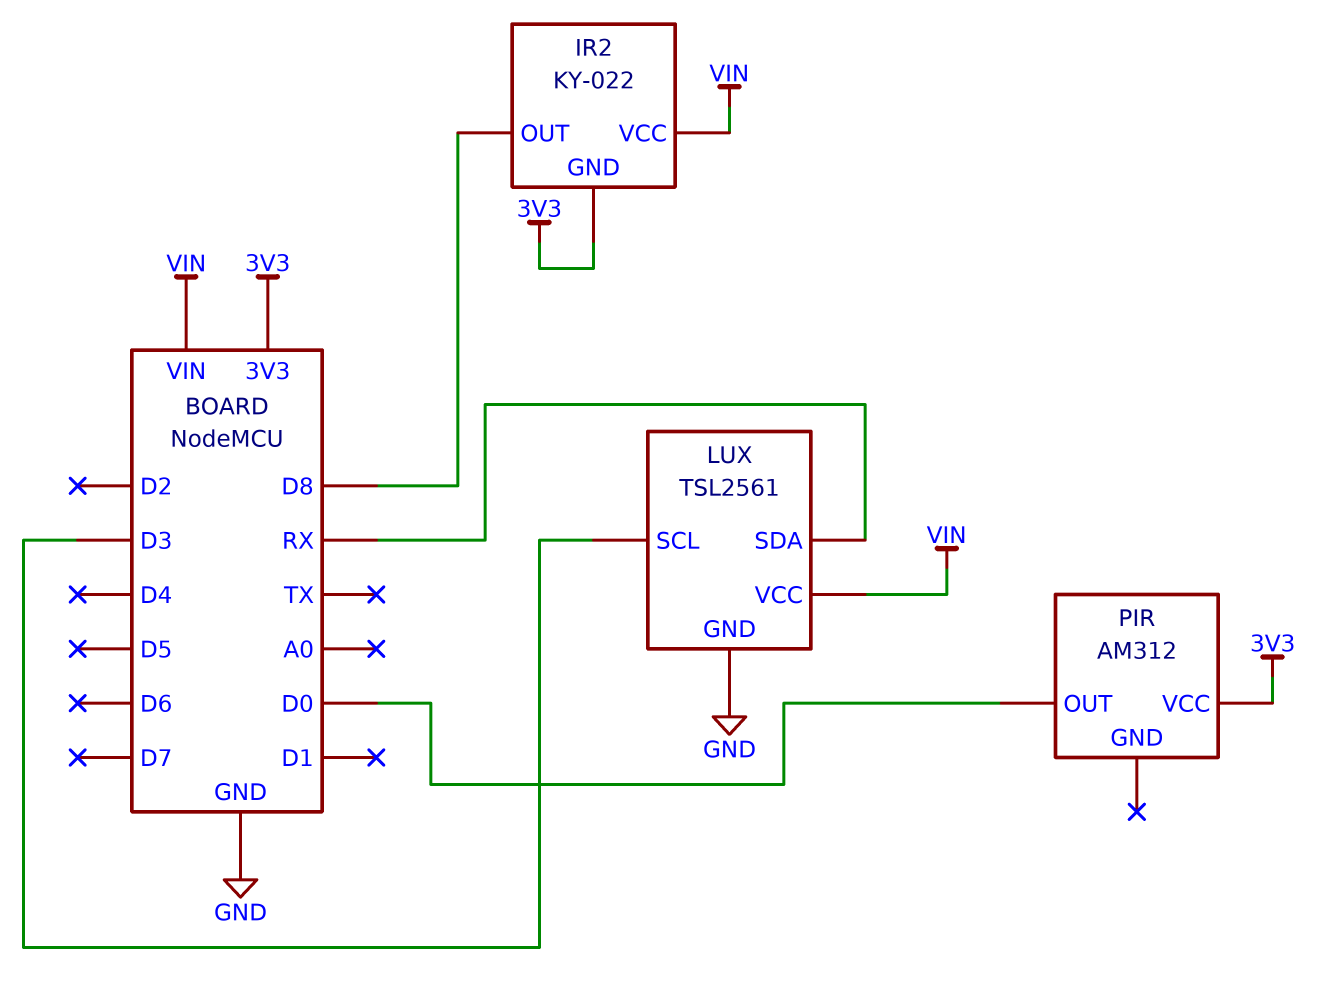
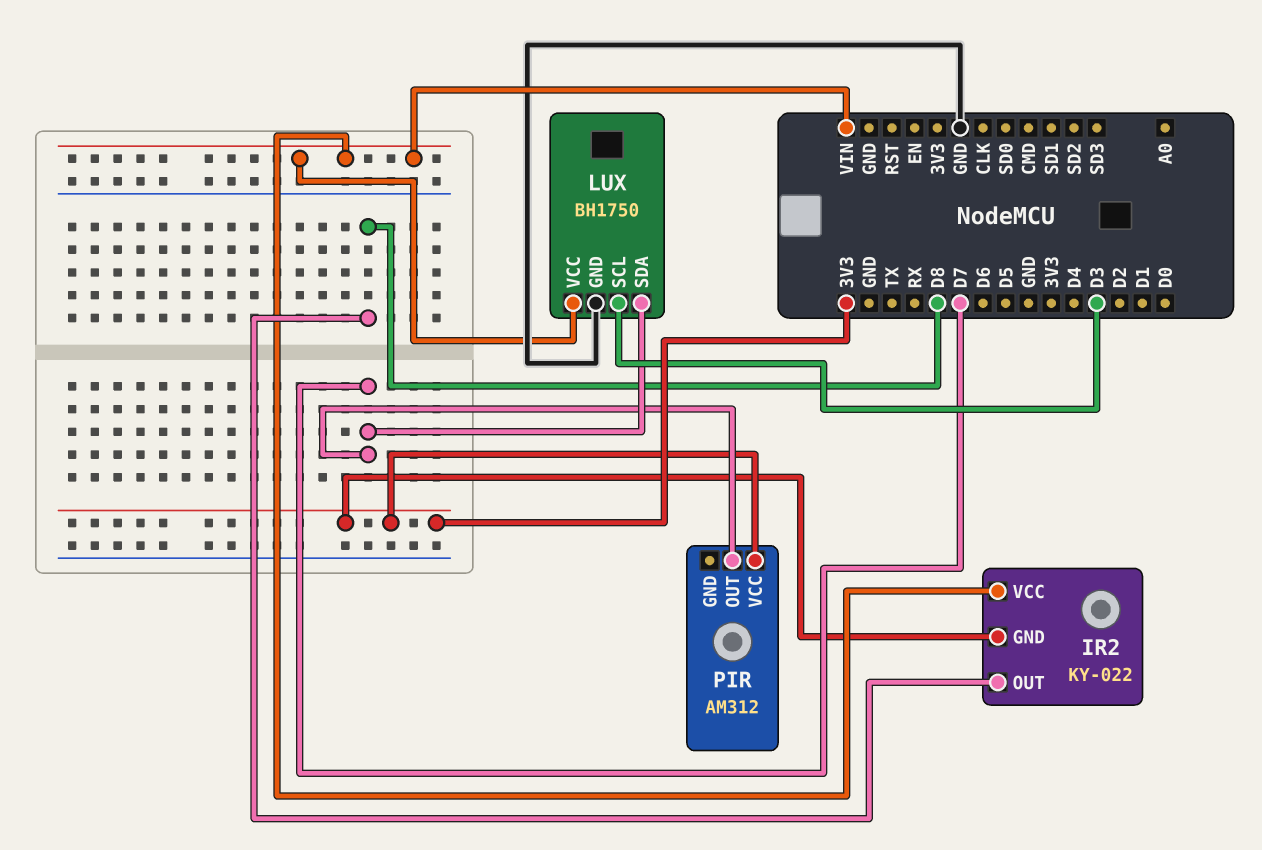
LUX: TSL2561 -> BH1750
LUX pin SDA: RX -> D7
PIR pin OUT: D0 -> D7

